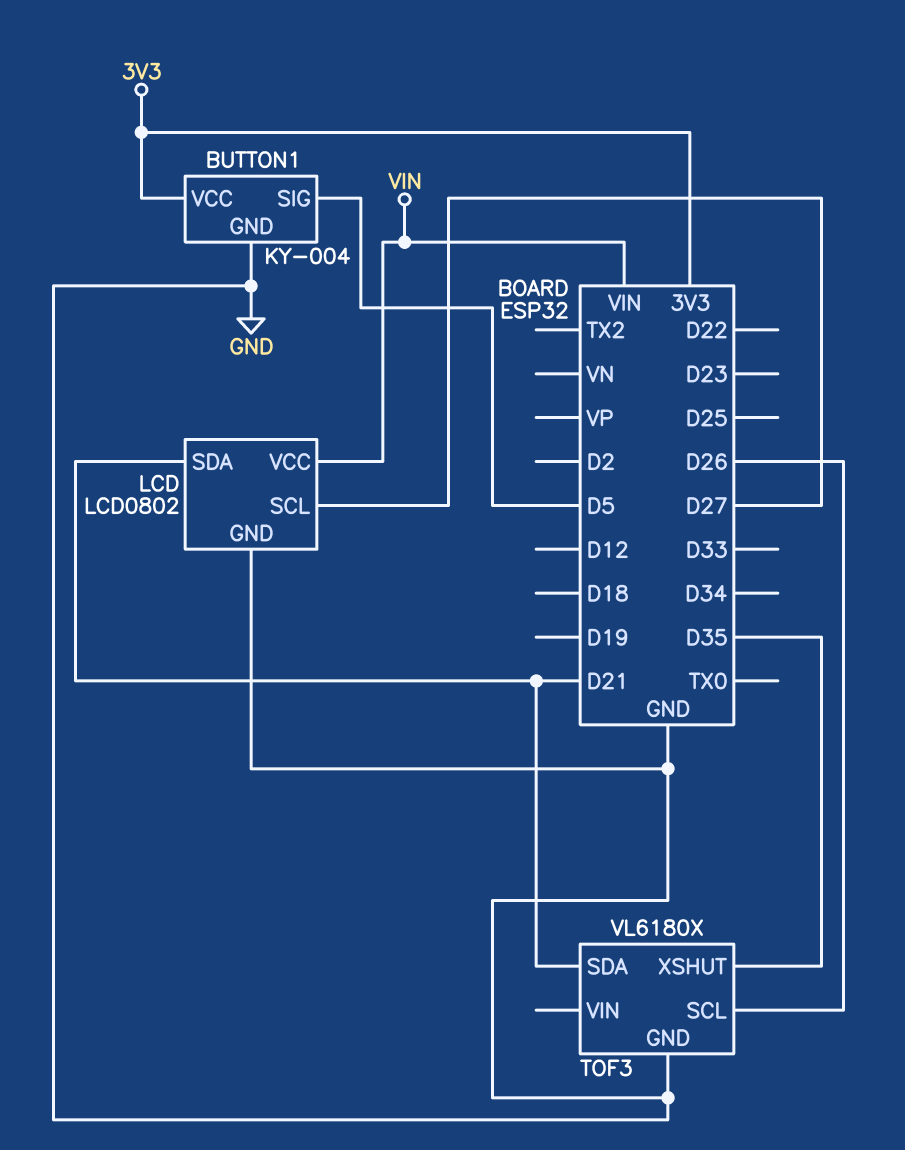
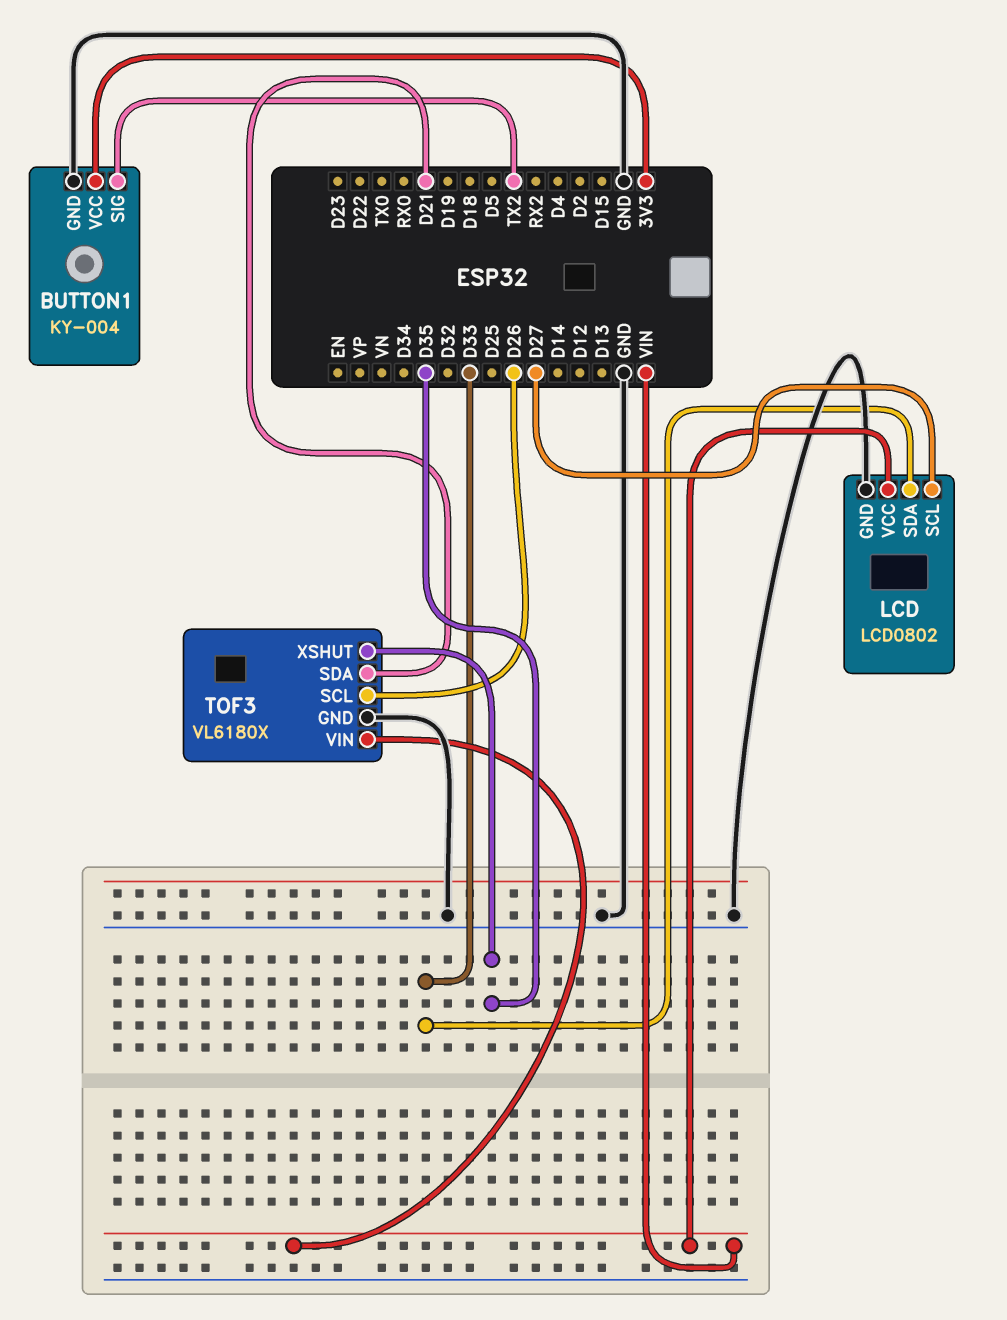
BUTTON1 pin SIG: D5 -> TX2
LCD pin SDA: D21 -> D33
TOF3 pin VIN: none -> VIN

